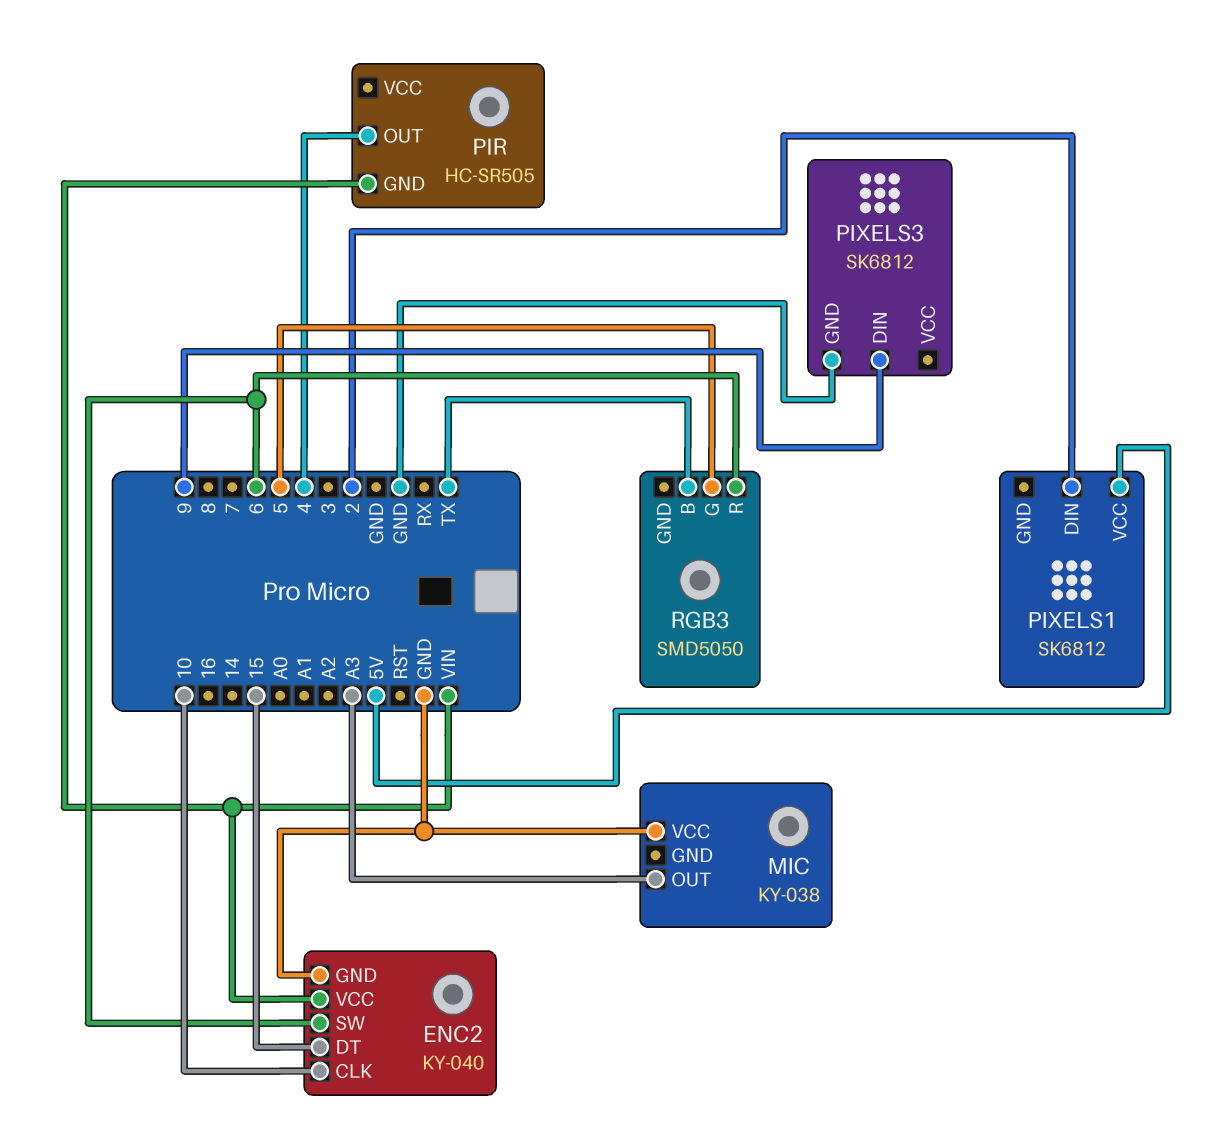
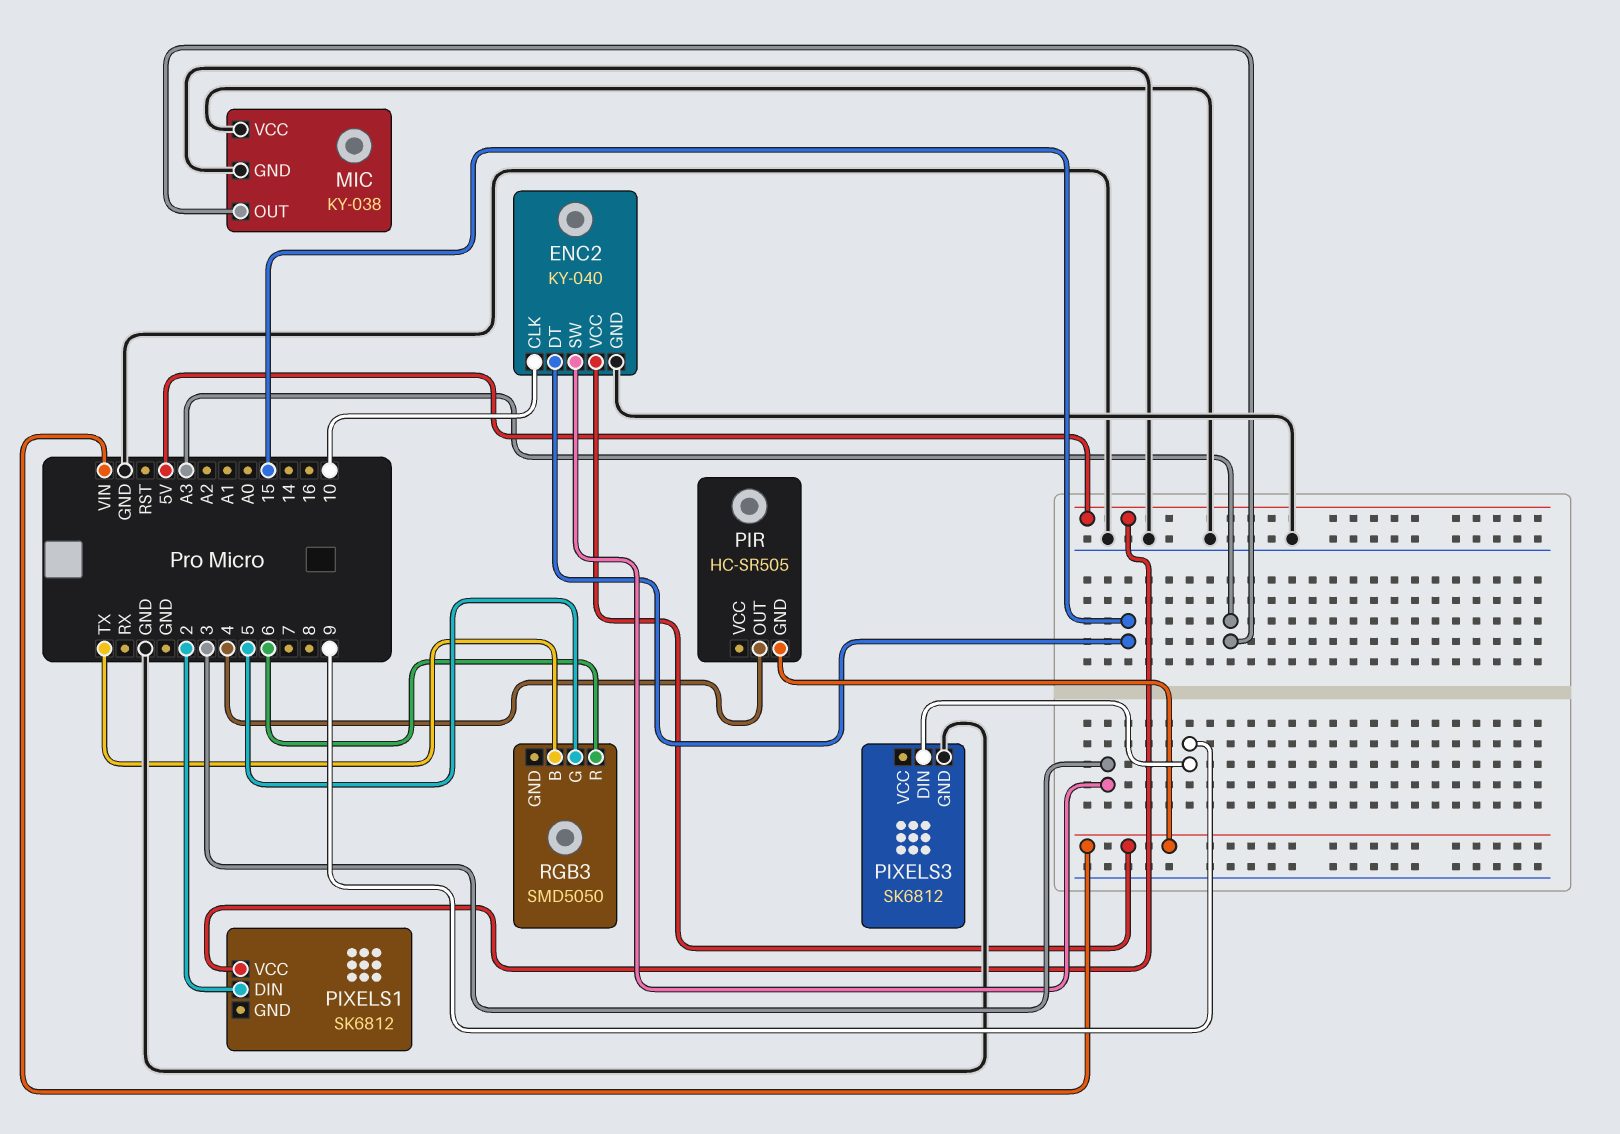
ENC2 pin SW: 6 -> 3
MIC pin GND: none -> GND

